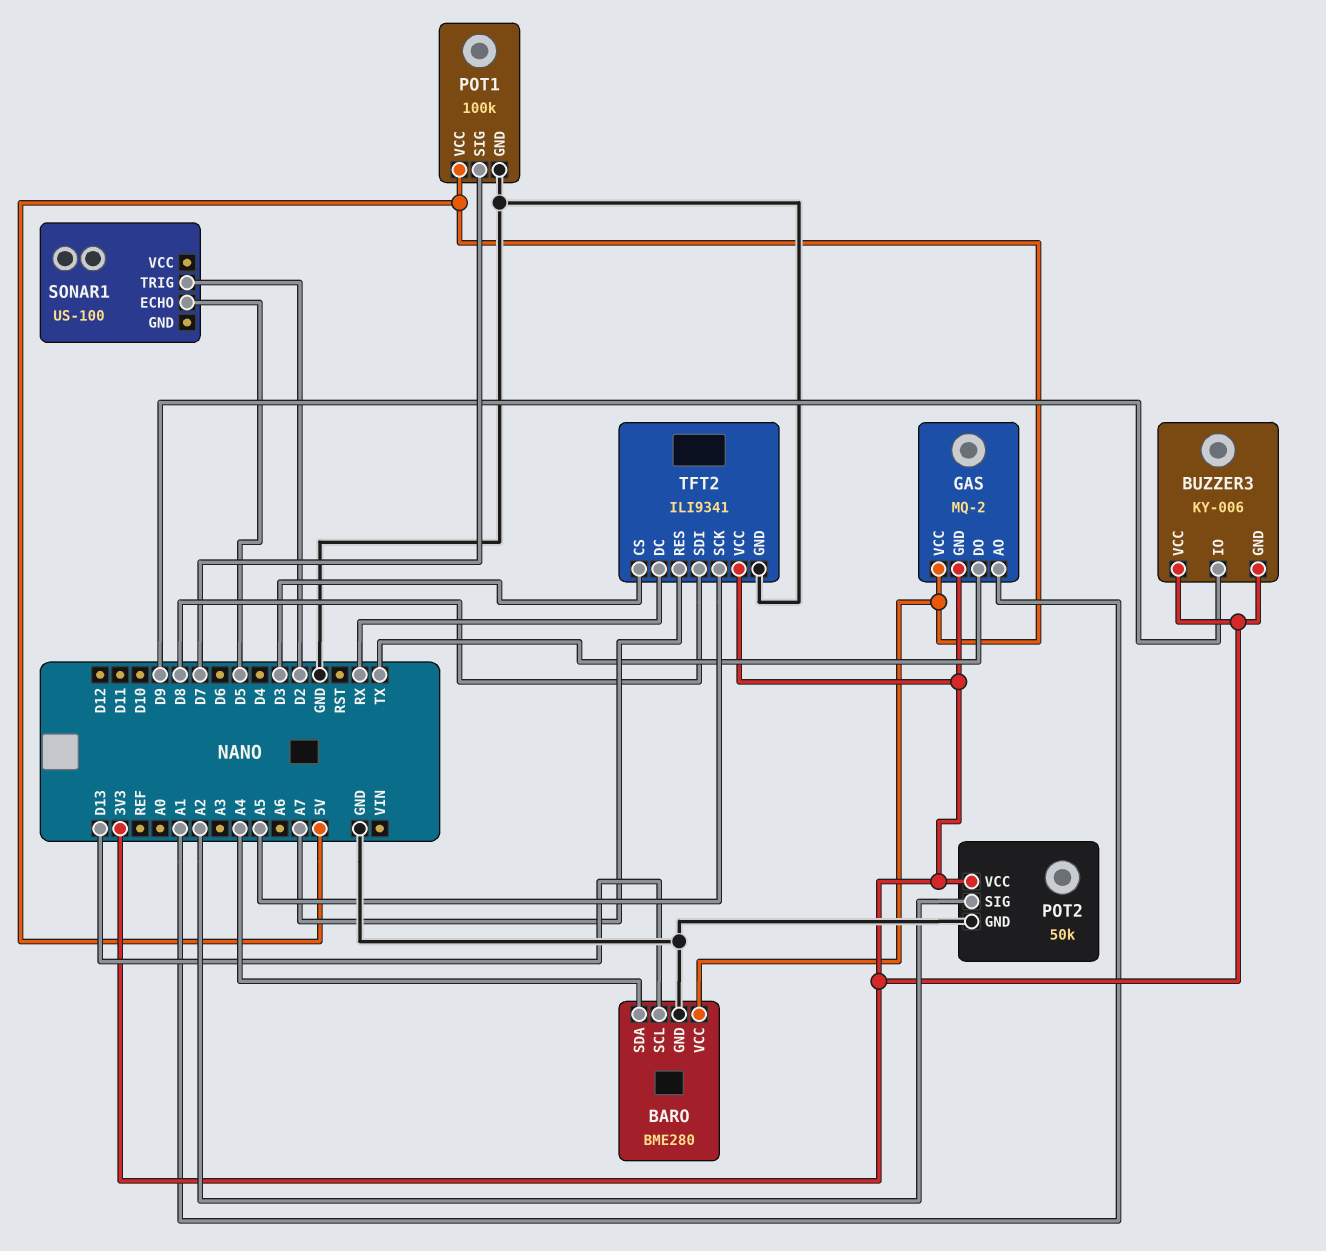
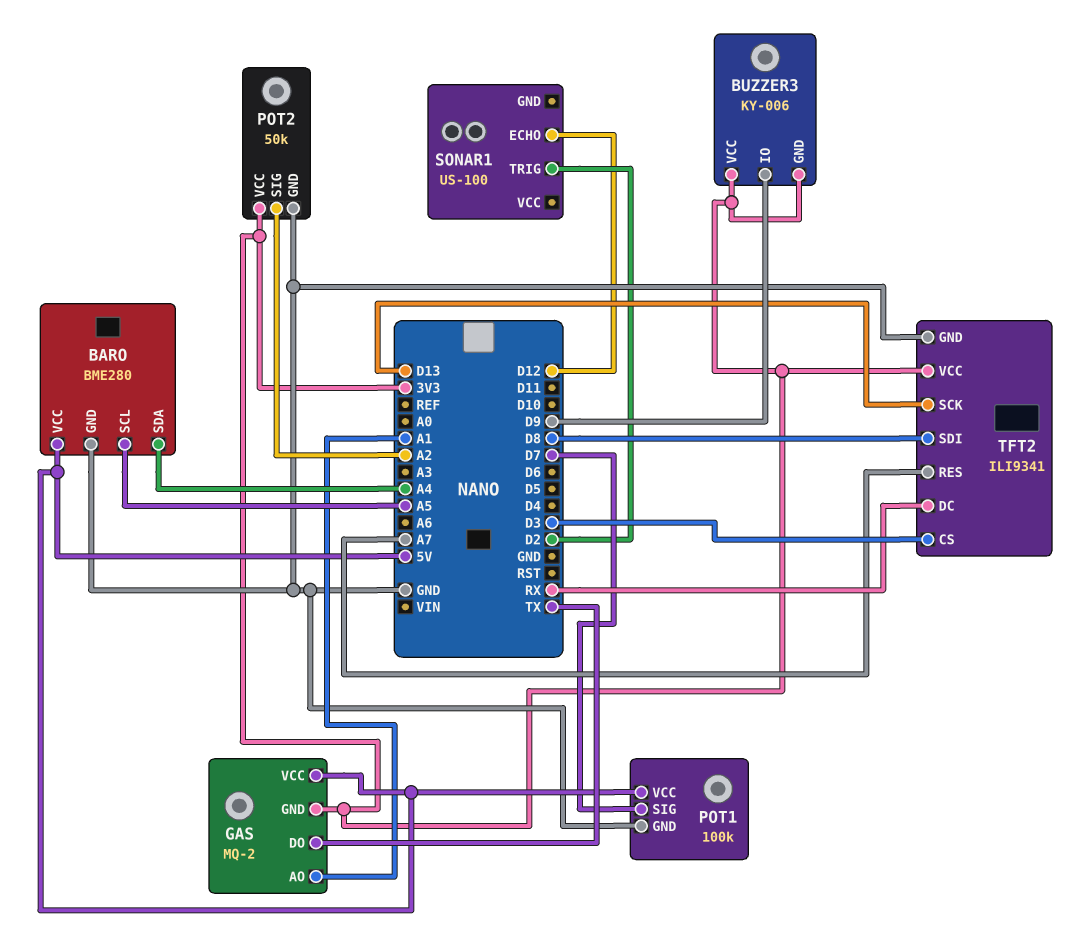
BARO pin SCL: D13 -> A5
SONAR1 pin ECHO: D5 -> D12
TFT2 pin SCK: A5 -> D13

